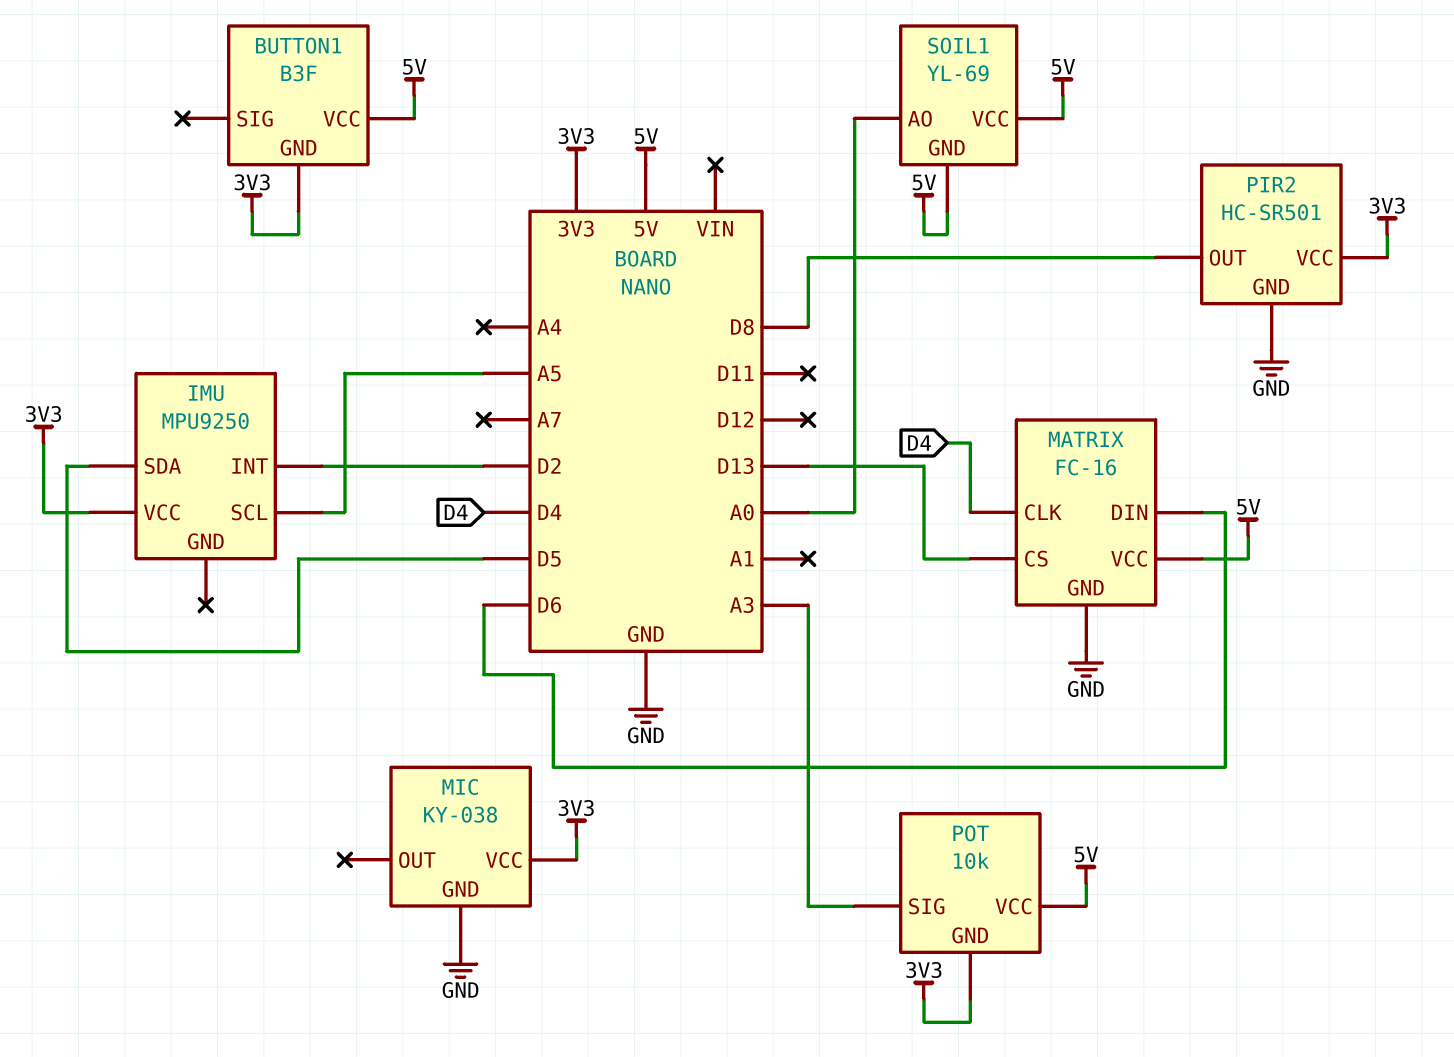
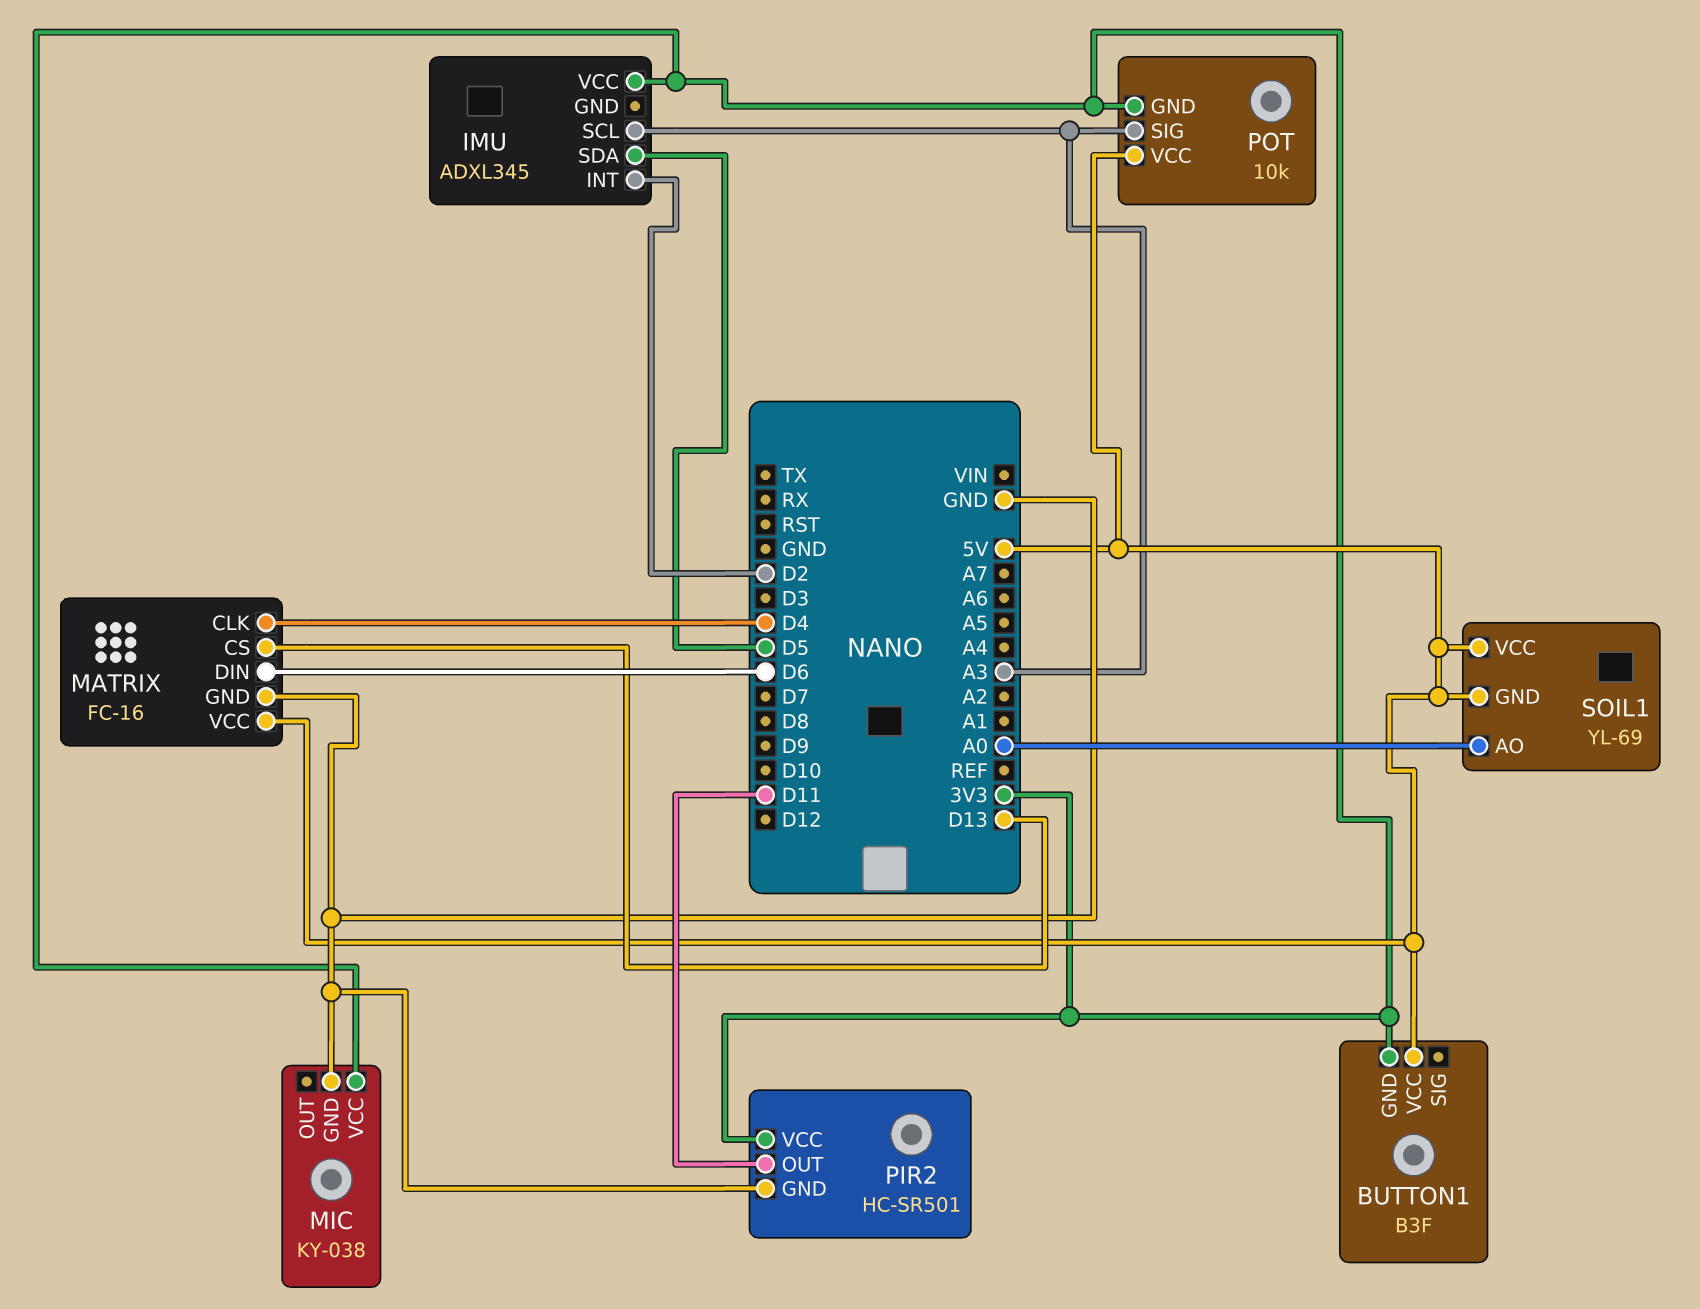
IMU: MPU9250 -> ADXL345
IMU pin SCL: A5 -> A3
PIR2 pin OUT: D8 -> D11

